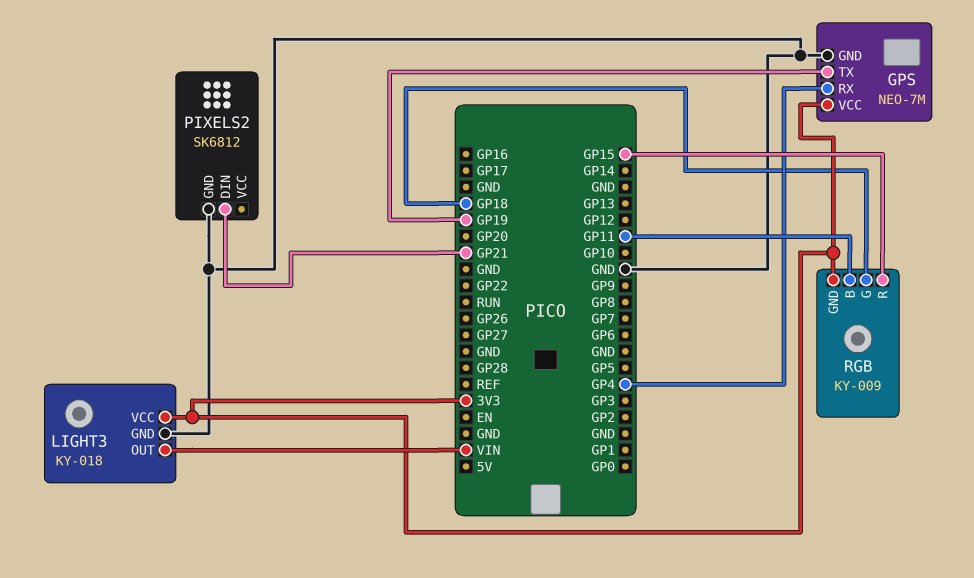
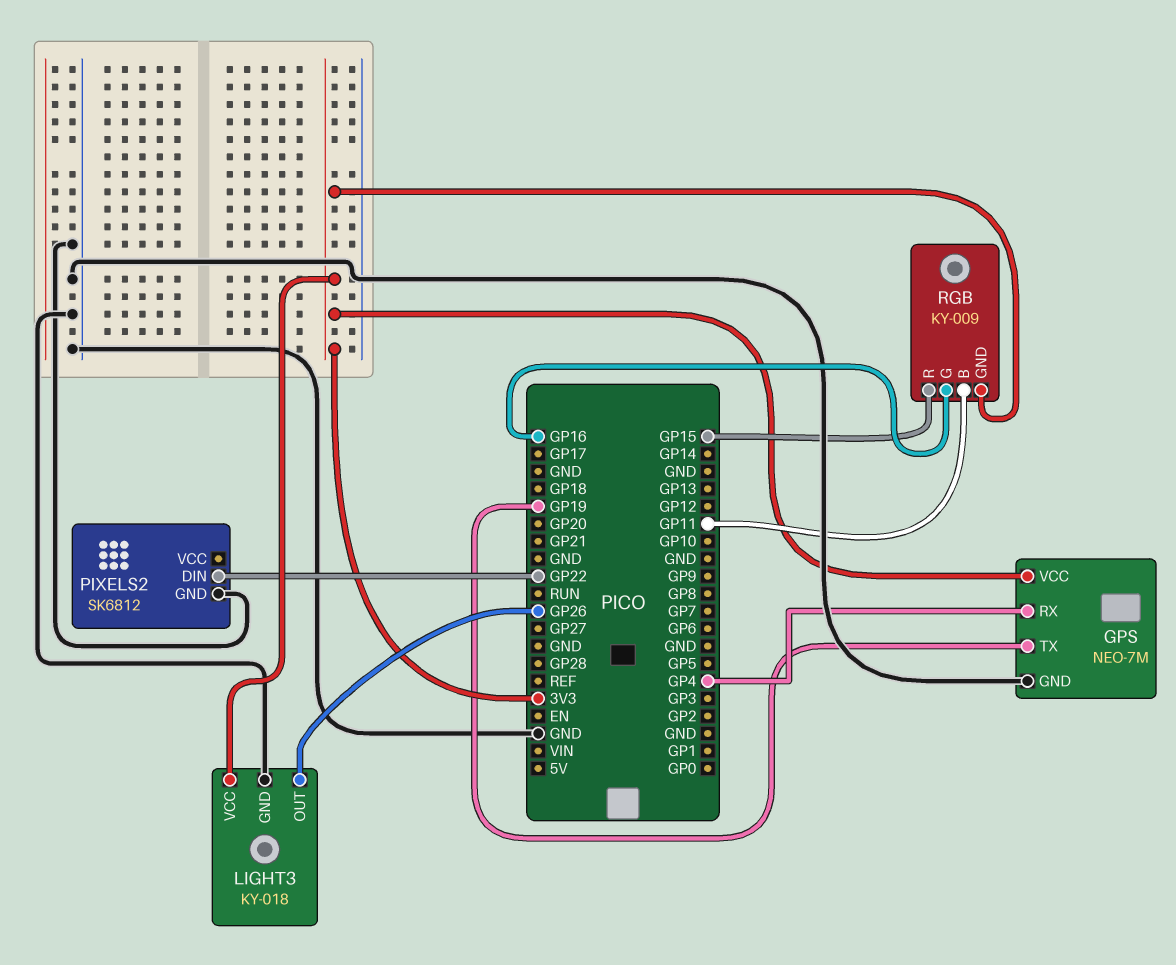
LIGHT3 pin OUT: VIN -> GP26
PIXELS2 pin DIN: GP21 -> GP22
RGB pin G: GP18 -> GP16

